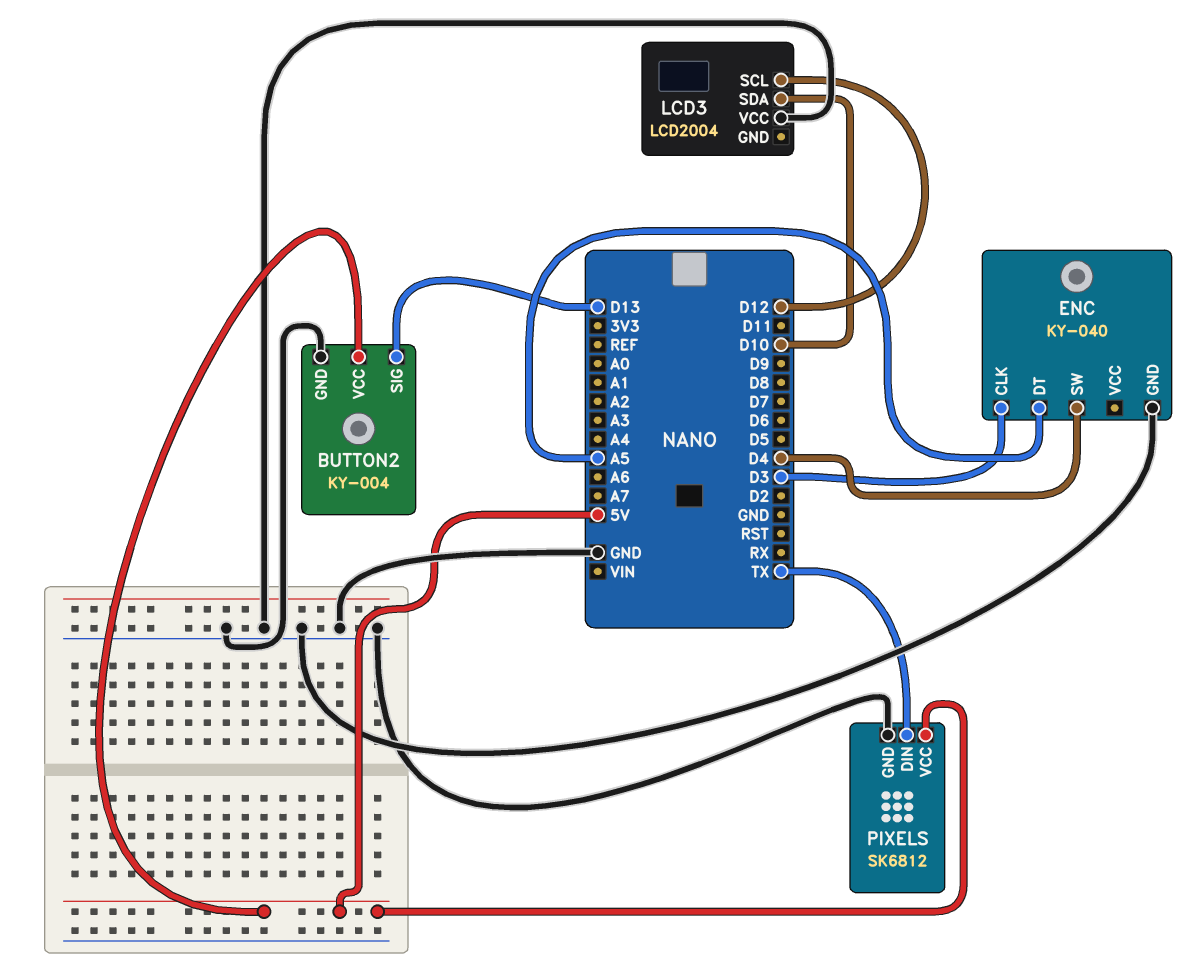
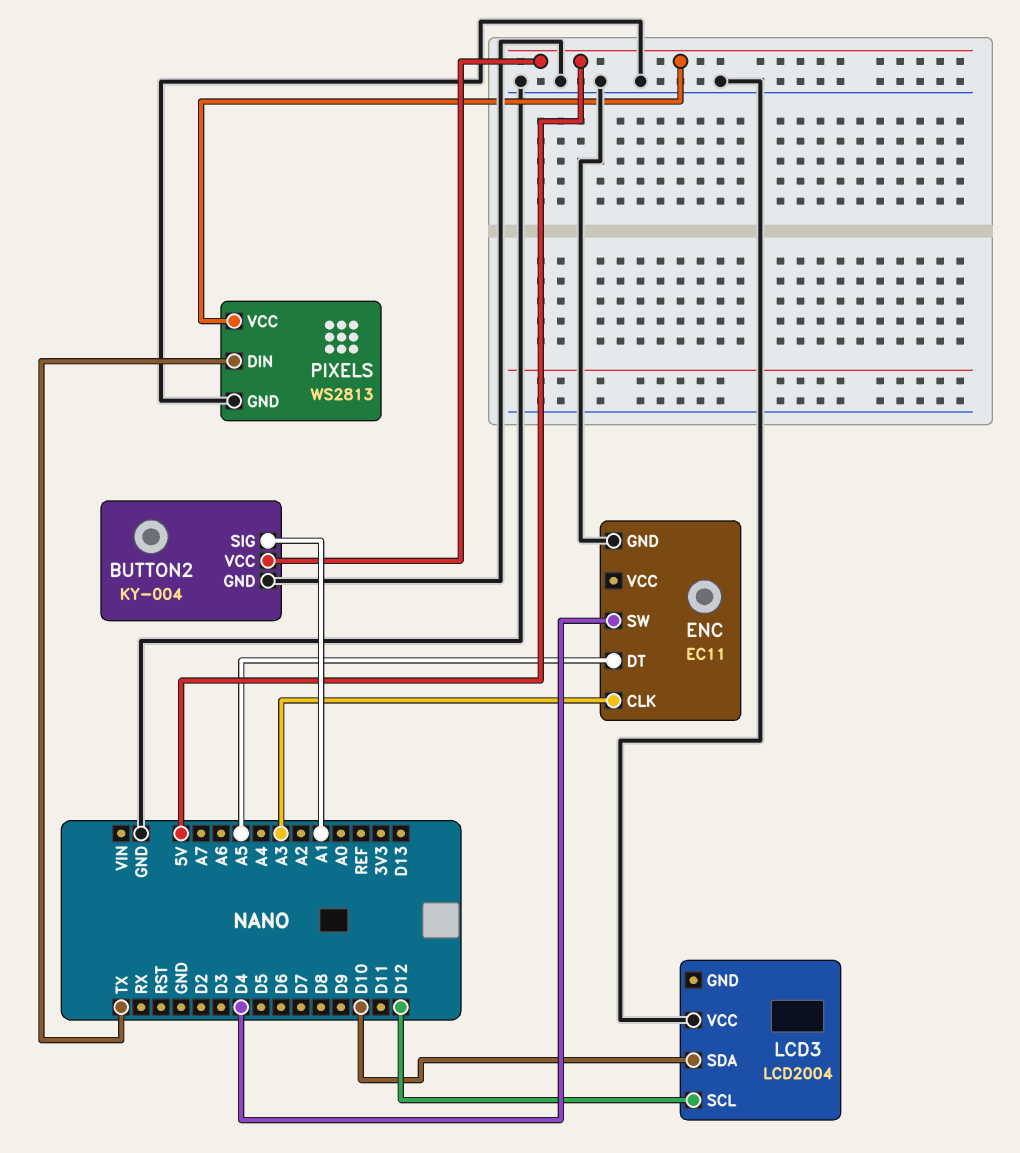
BUTTON2 pin SIG: D13 -> A1
ENC: KY-040 -> EC11
ENC pin CLK: D3 -> A3
PIXELS: SK6812 -> WS2813

